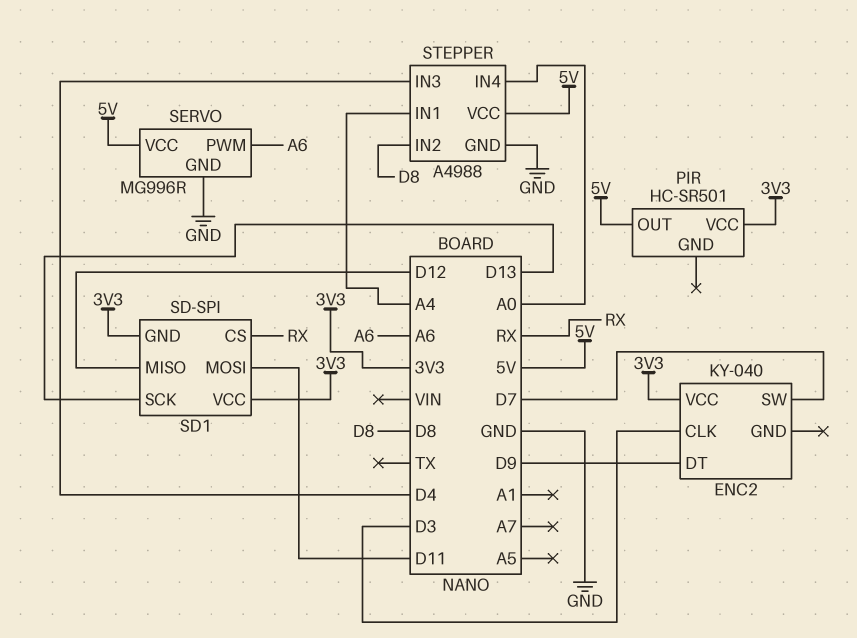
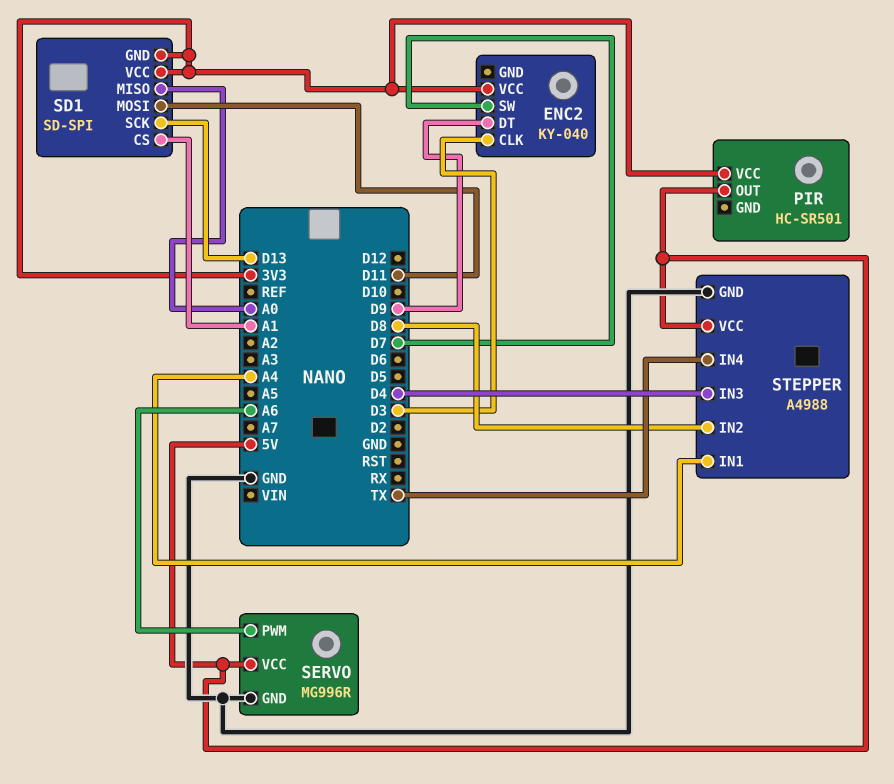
SD1 pin CS: RX -> A1
SD1 pin MISO: D12 -> A0
STEPPER pin IN4: A0 -> TX

